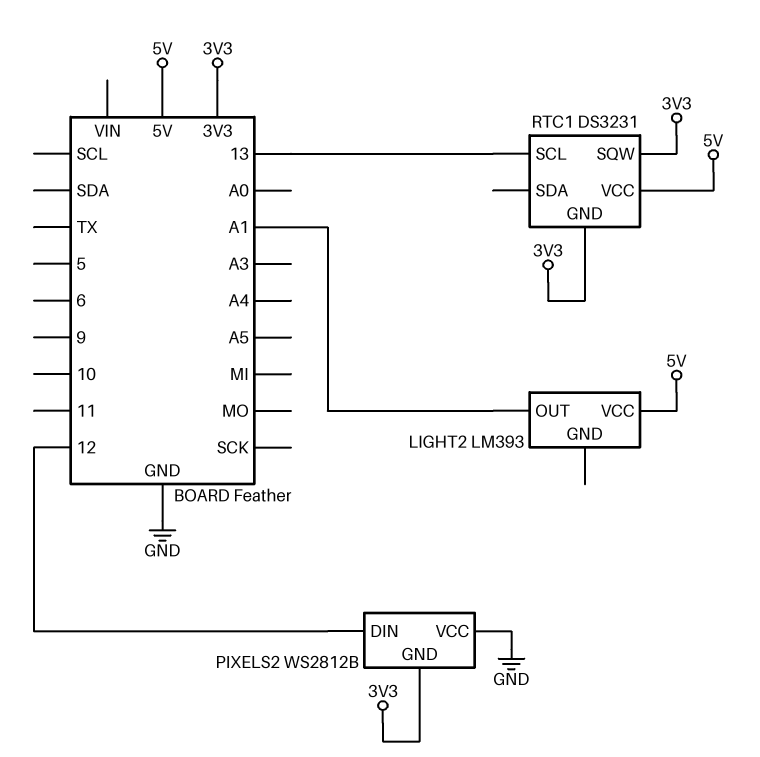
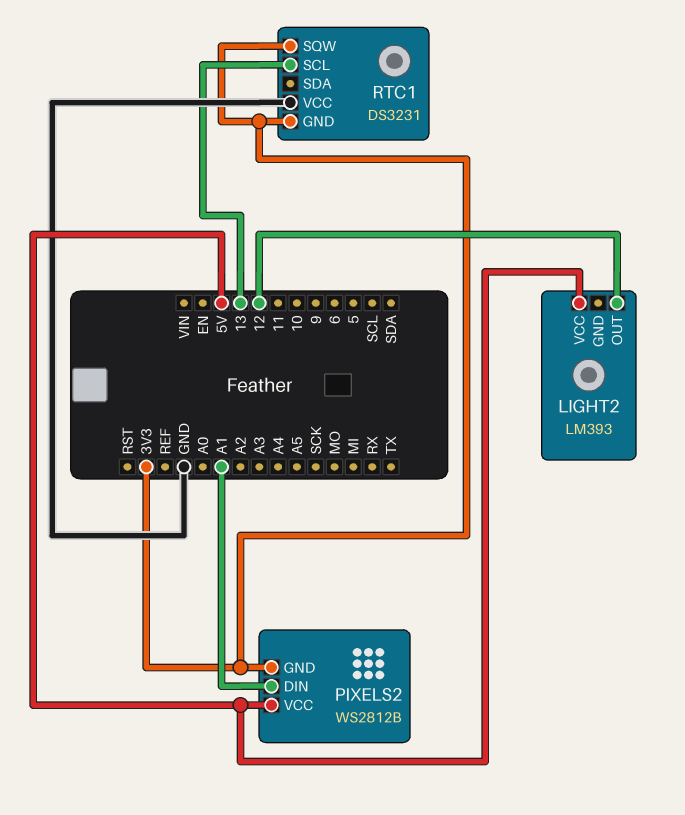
LIGHT2 pin OUT: A1 -> 12
PIXELS2 pin DIN: 12 -> A1
PIXELS2 pin VCC: GND -> 5V
RTC1 pin VCC: 5V -> GND

